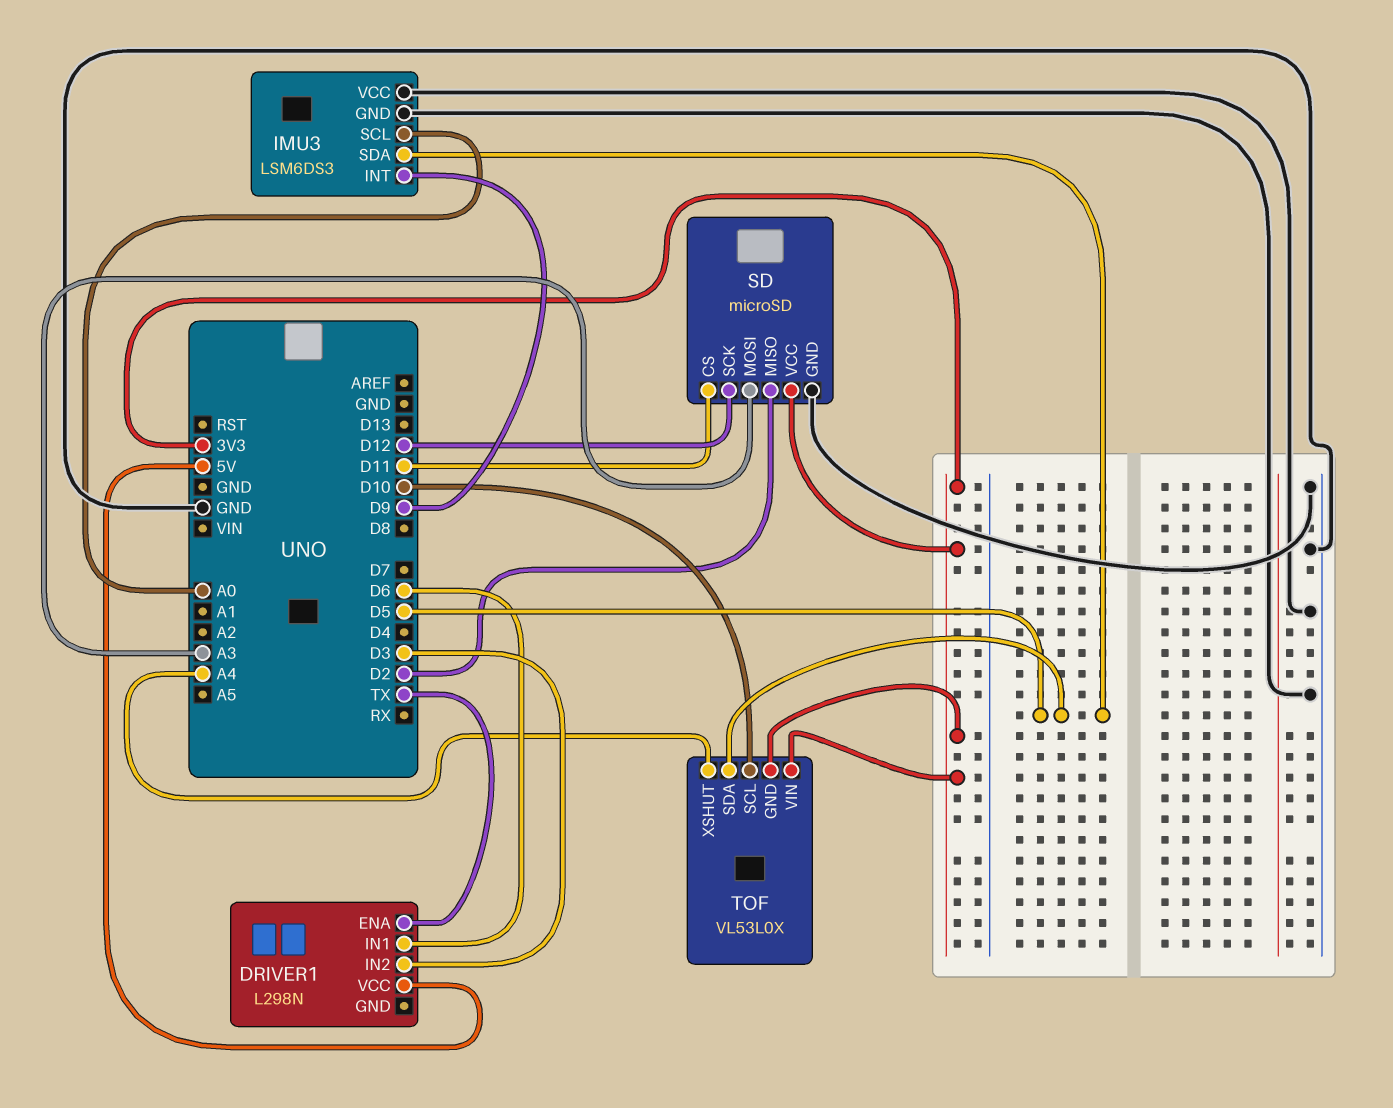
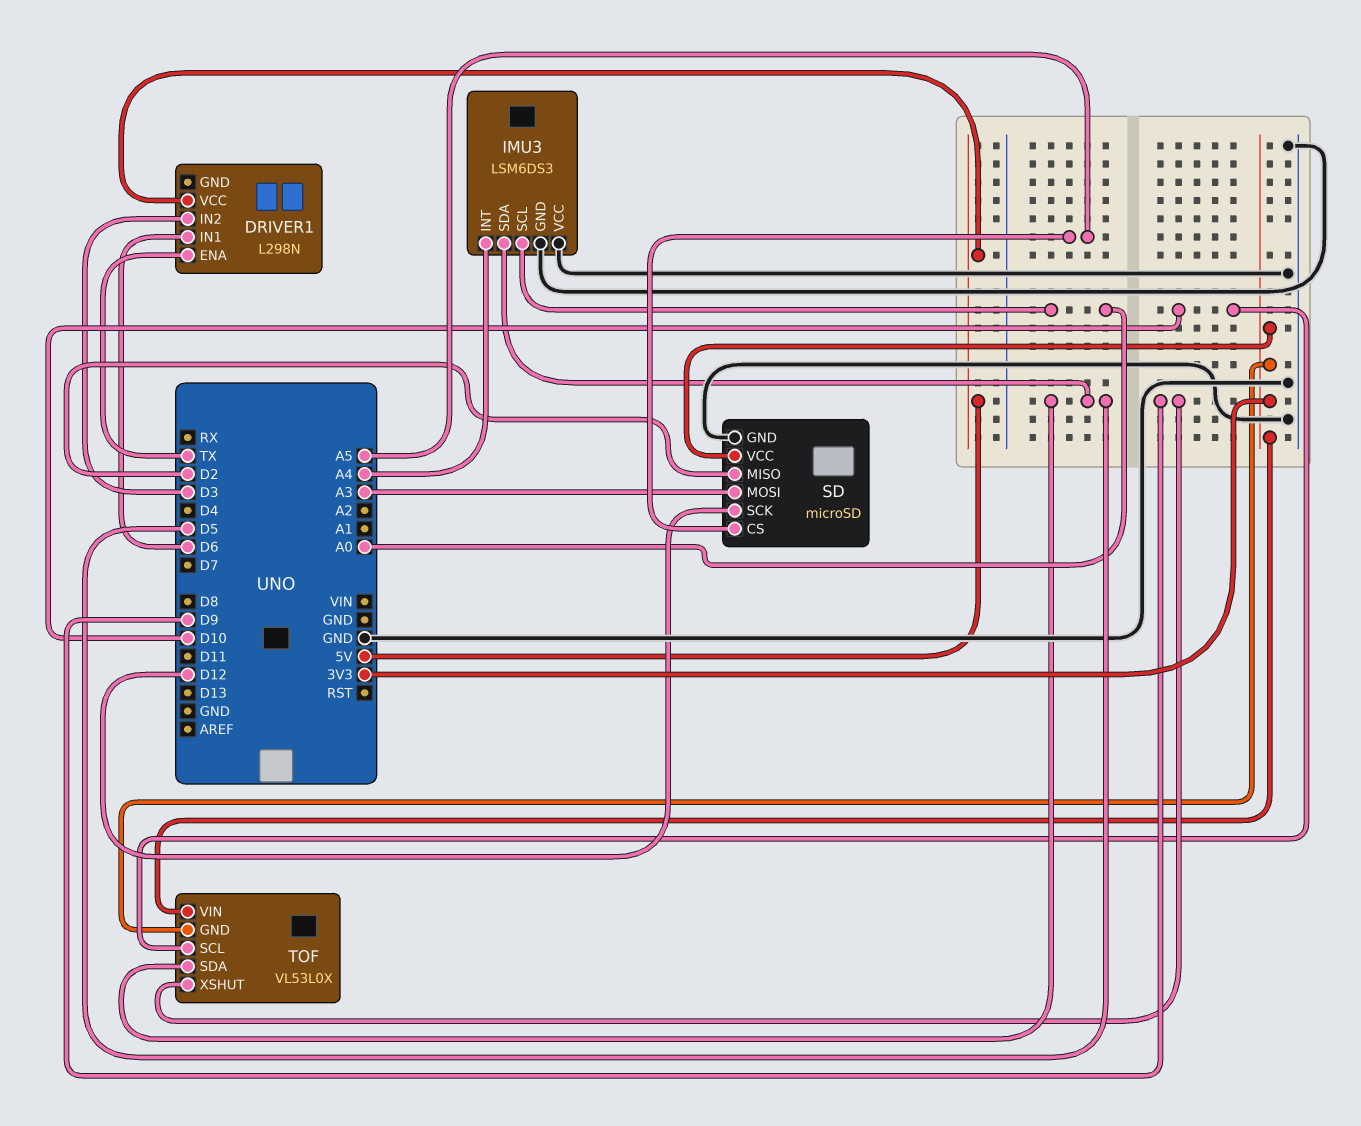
IMU3 pin INT: D9 -> A4
SD pin CS: D11 -> A5
TOF pin XSHUT: A4 -> D9

